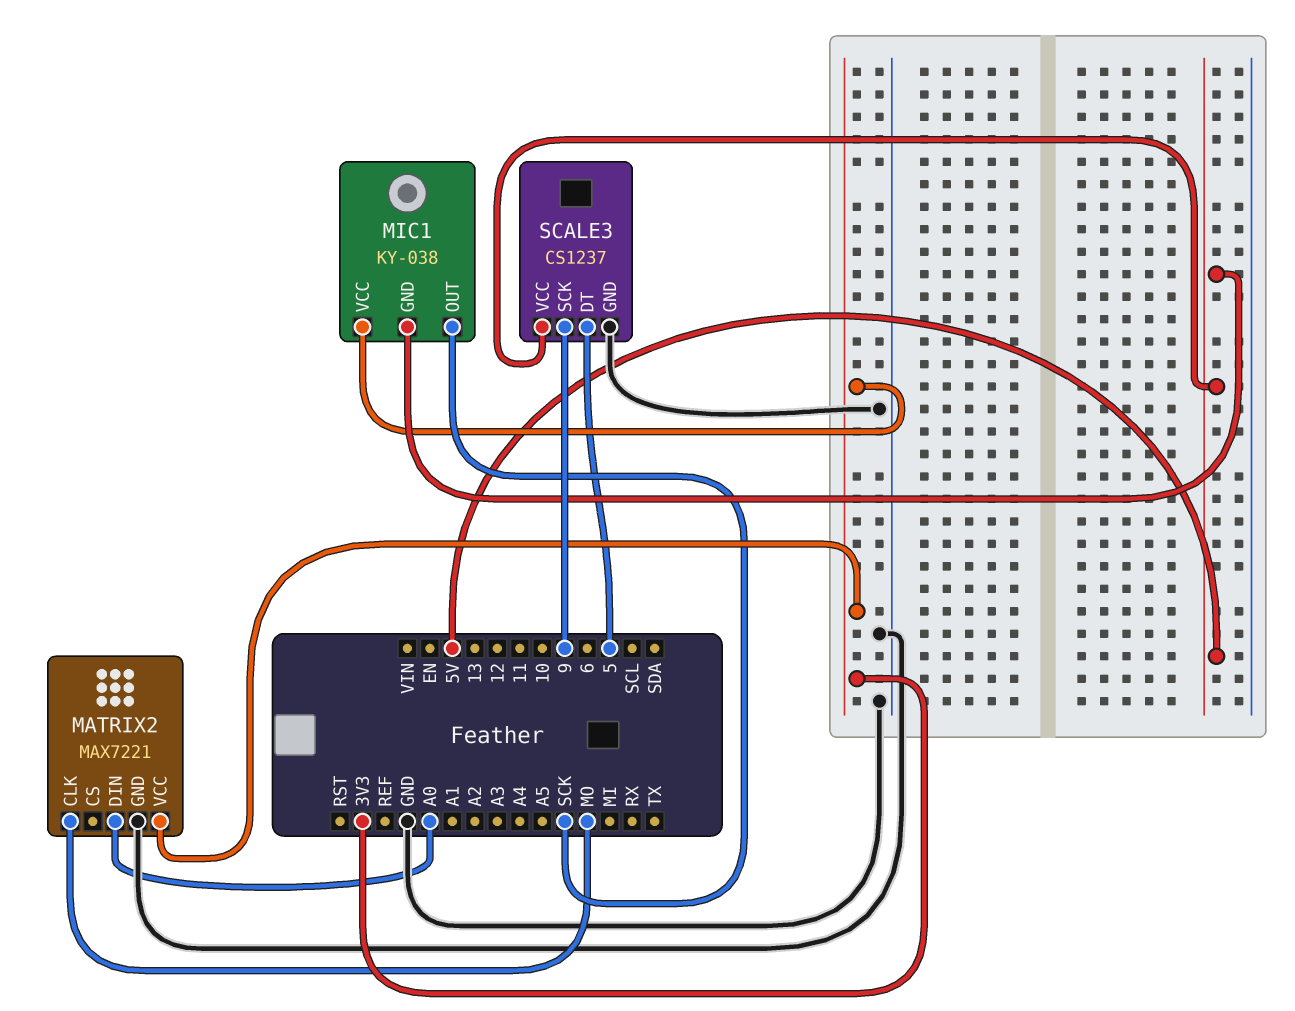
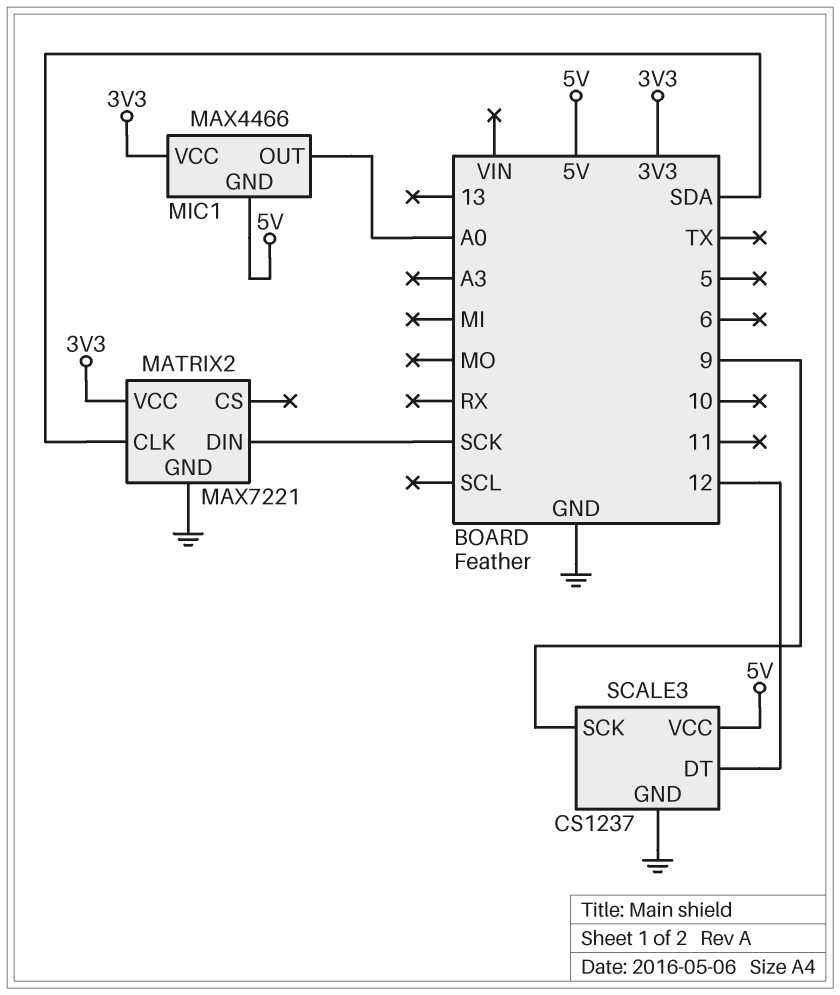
MATRIX2 pin CLK: MO -> SDA
MATRIX2 pin DIN: A0 -> SCK
MIC1: KY-038 -> MAX4466
MIC1 pin OUT: SCK -> A0
SCALE3 pin DT: 5 -> 12

